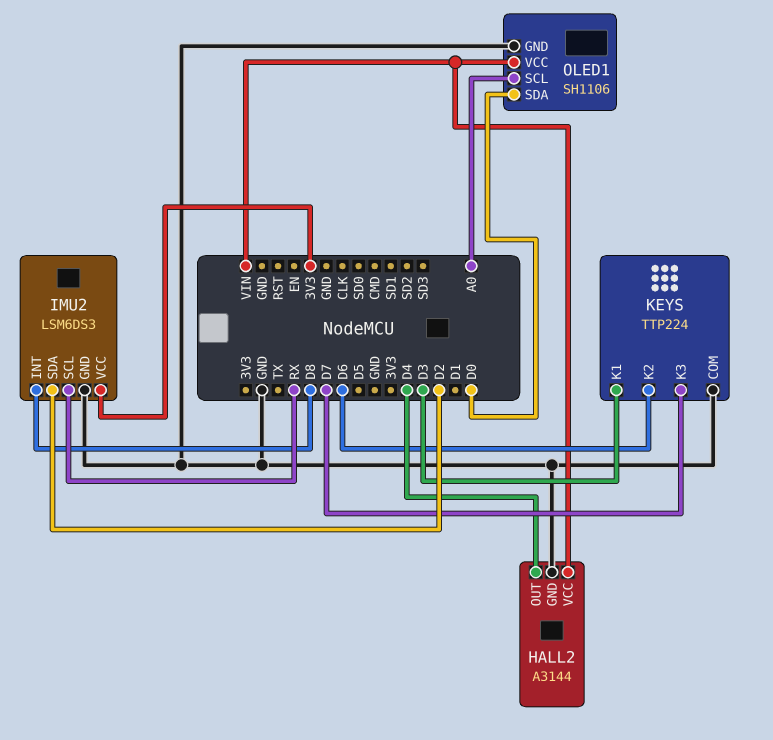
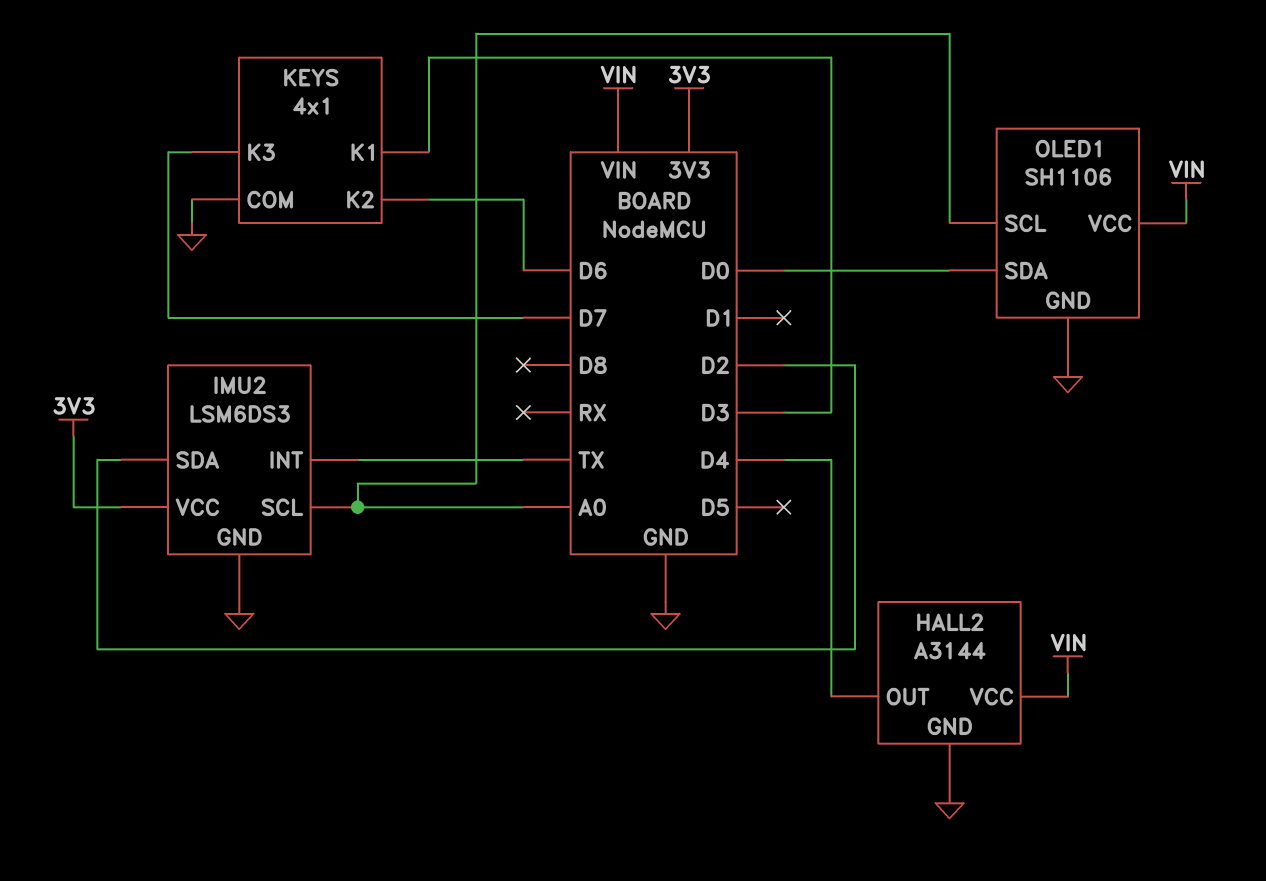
IMU2 pin INT: D8 -> TX
IMU2 pin SCL: RX -> A0
KEYS: TTP224 -> 4x1

